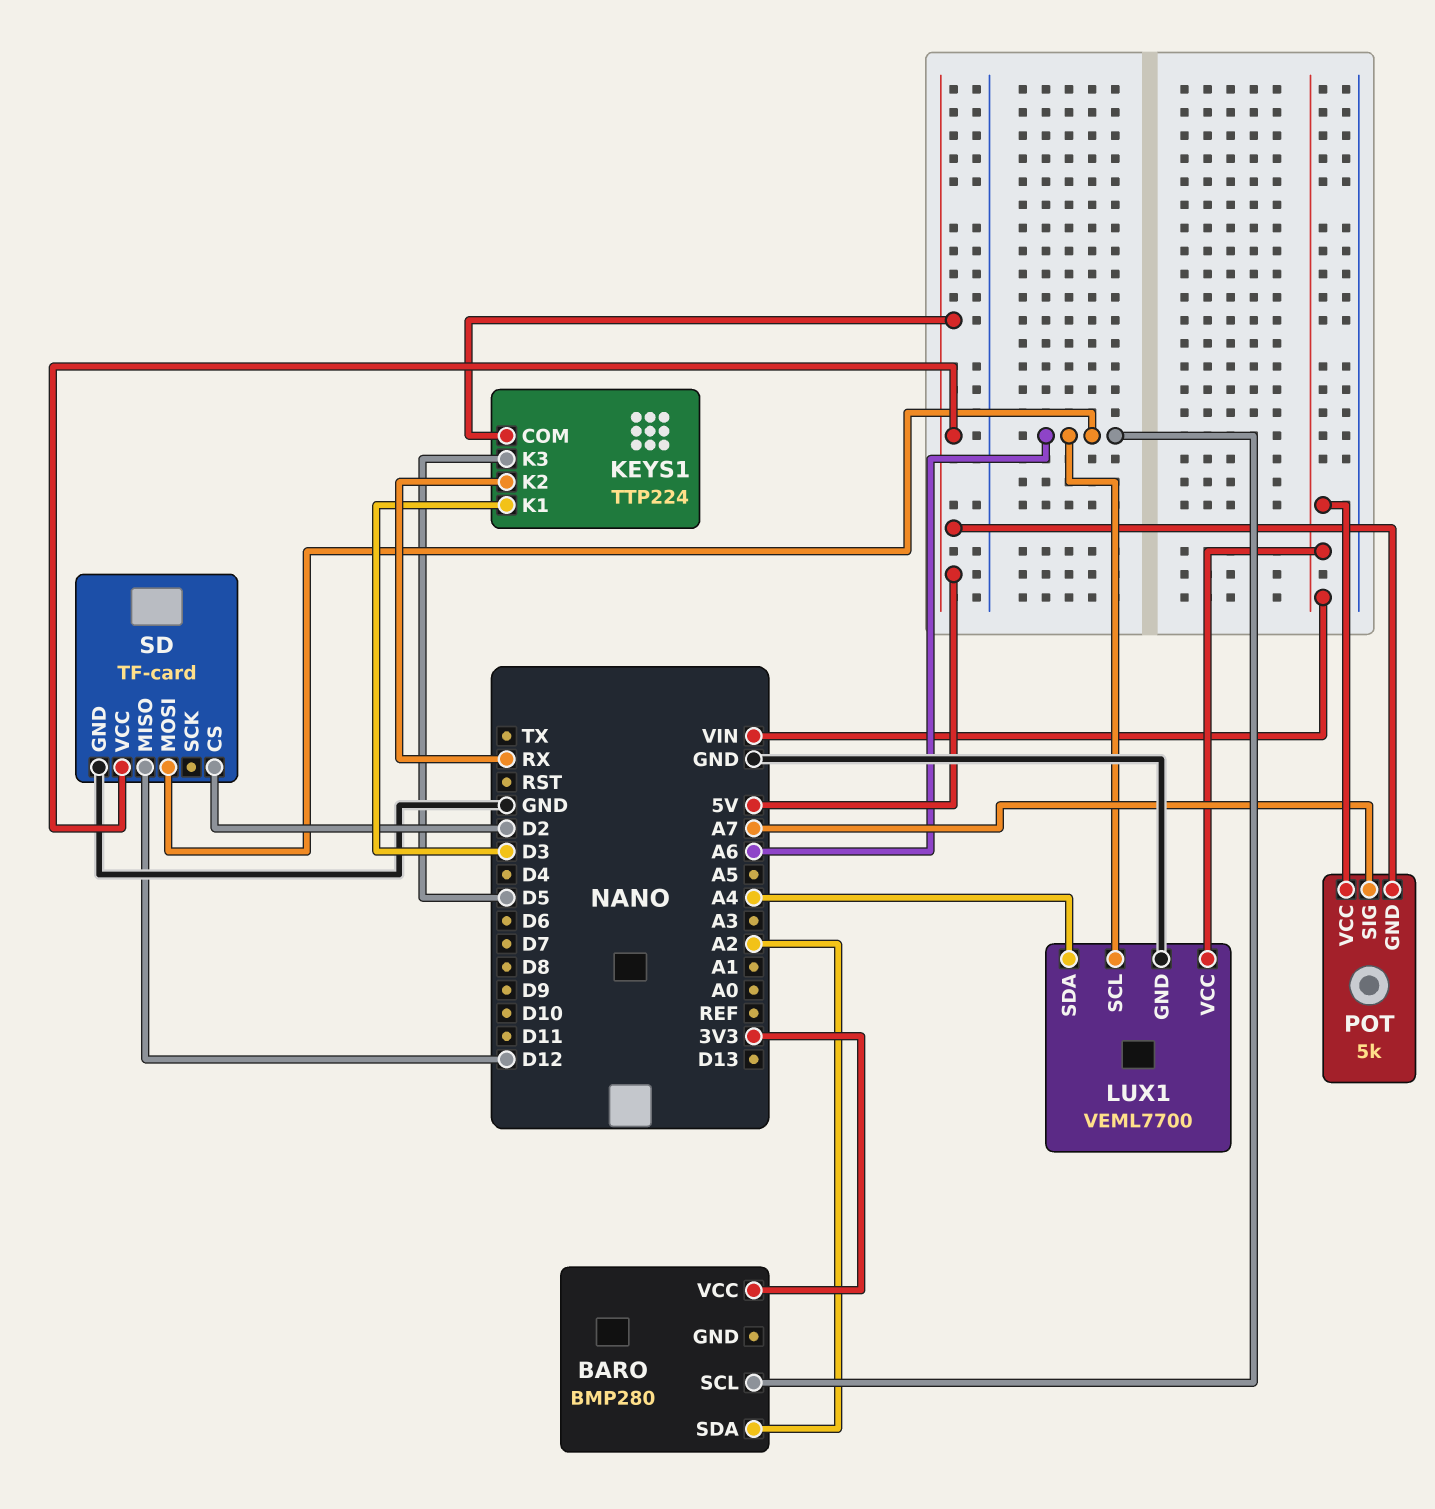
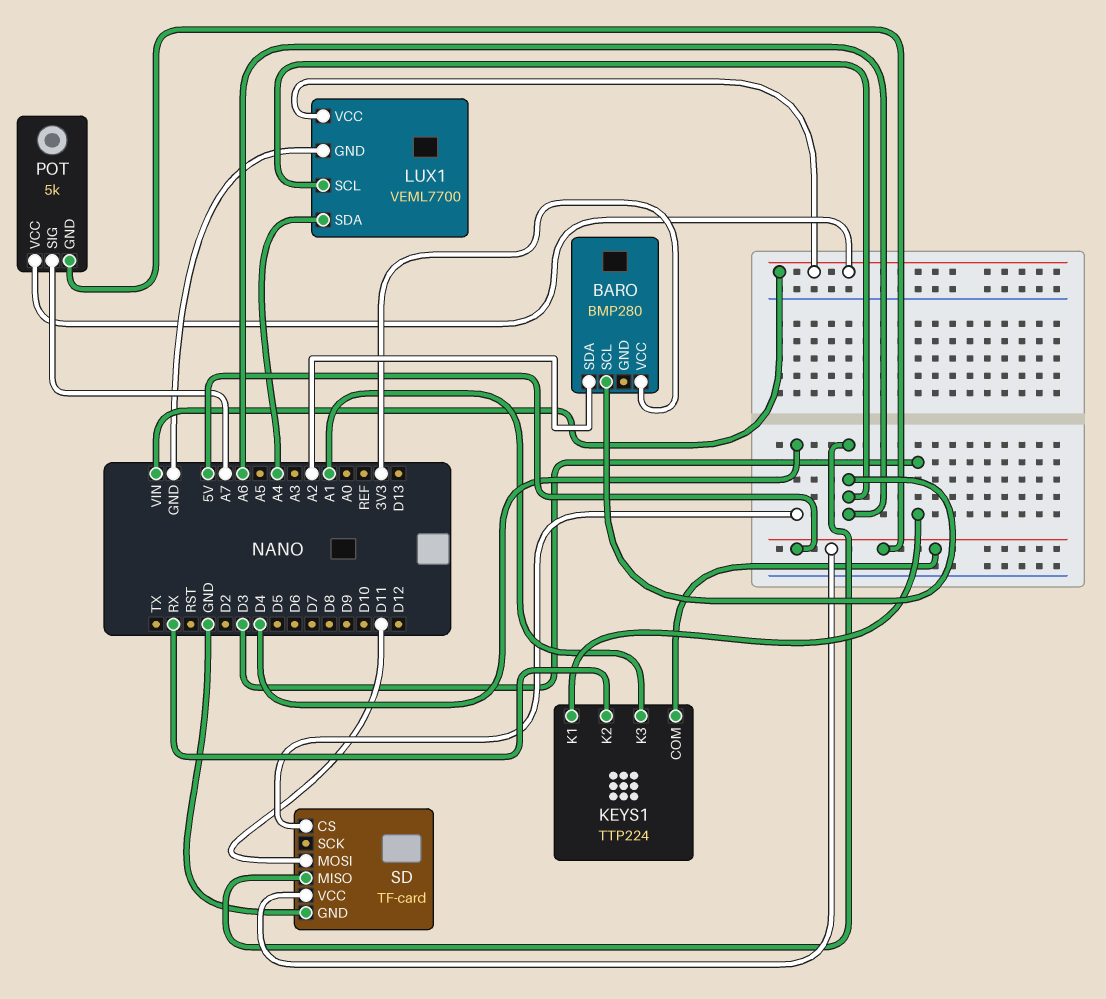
KEYS1 pin K3: D5 -> A1
SD pin CS: D2 -> D4
SD pin MISO: D12 -> A6
SD pin MOSI: A6 -> D11

